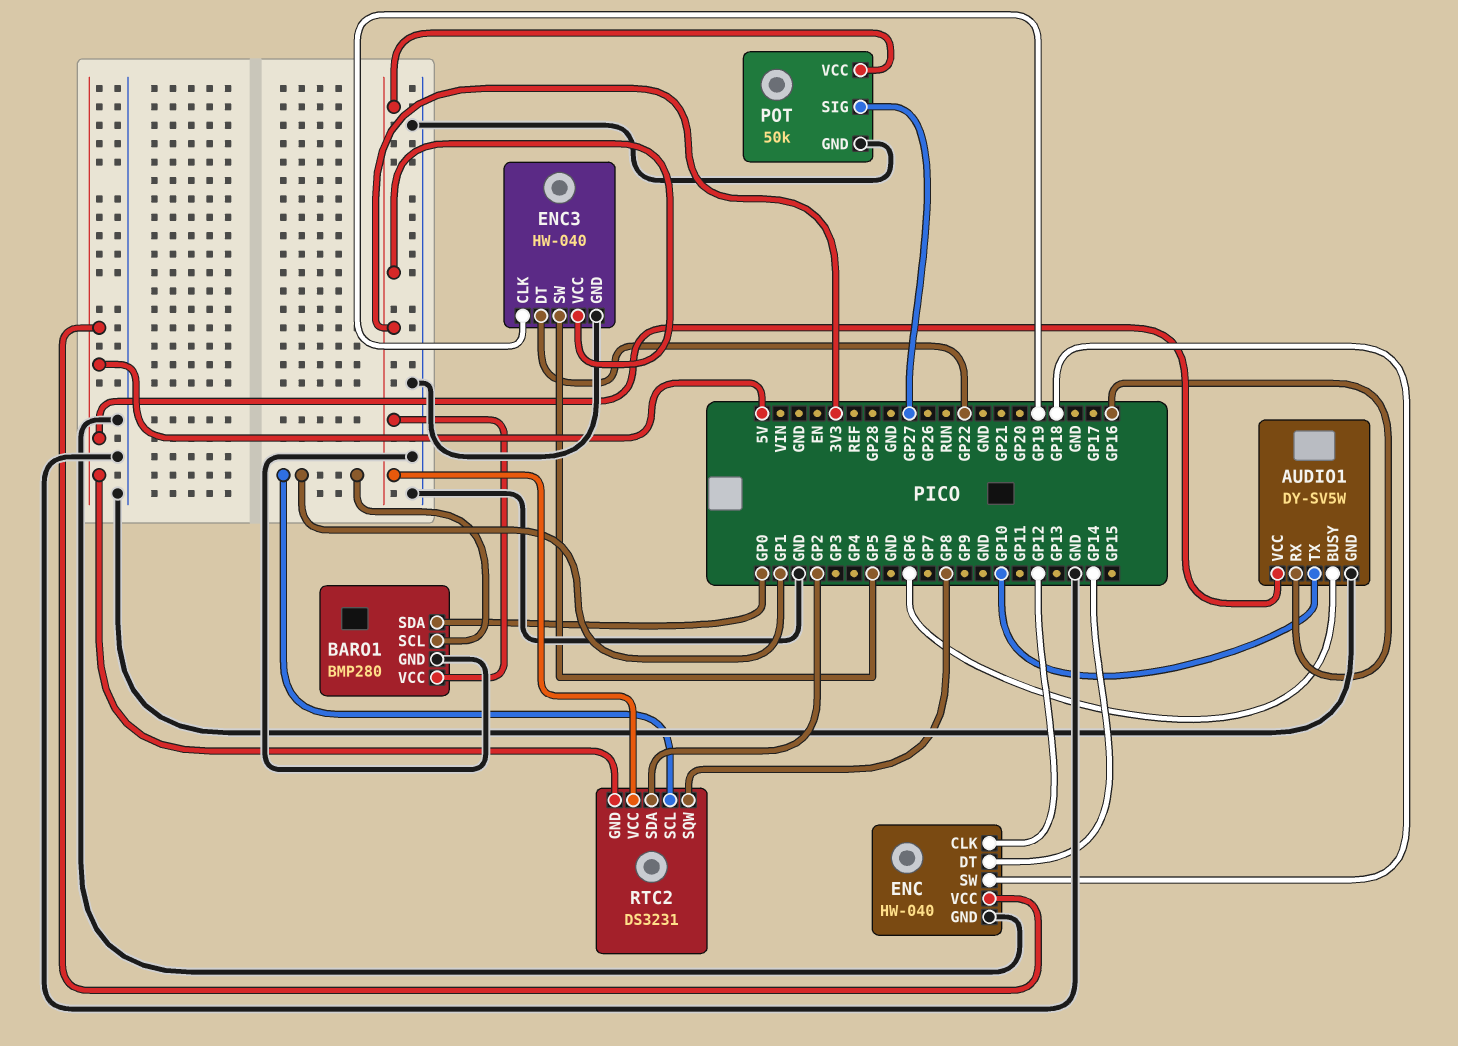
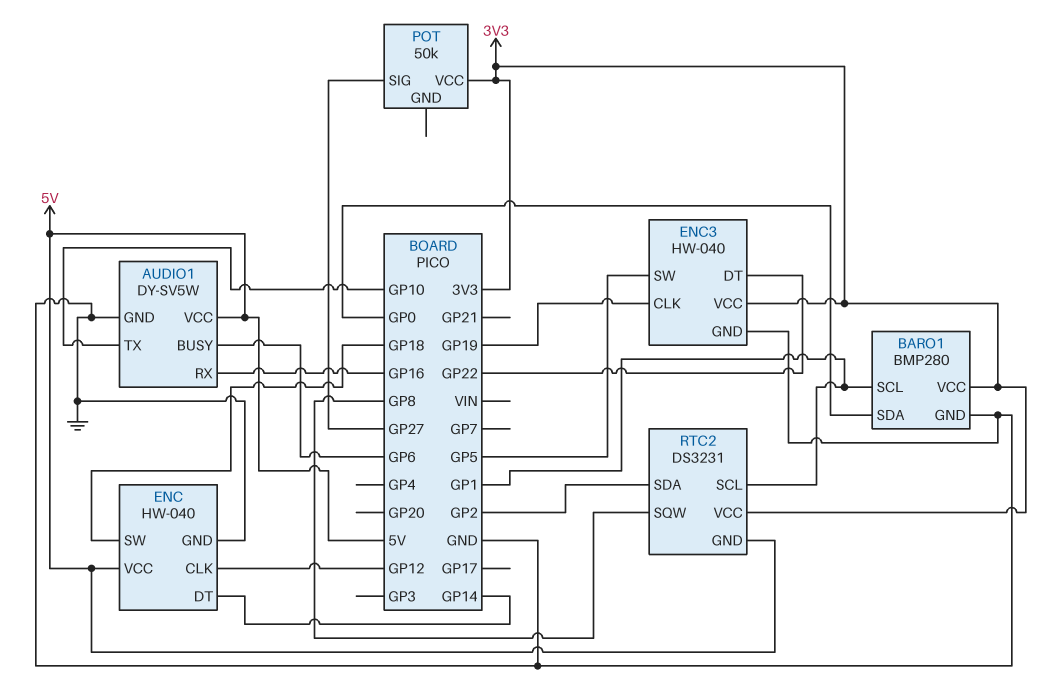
POT pin GND: GND -> none

